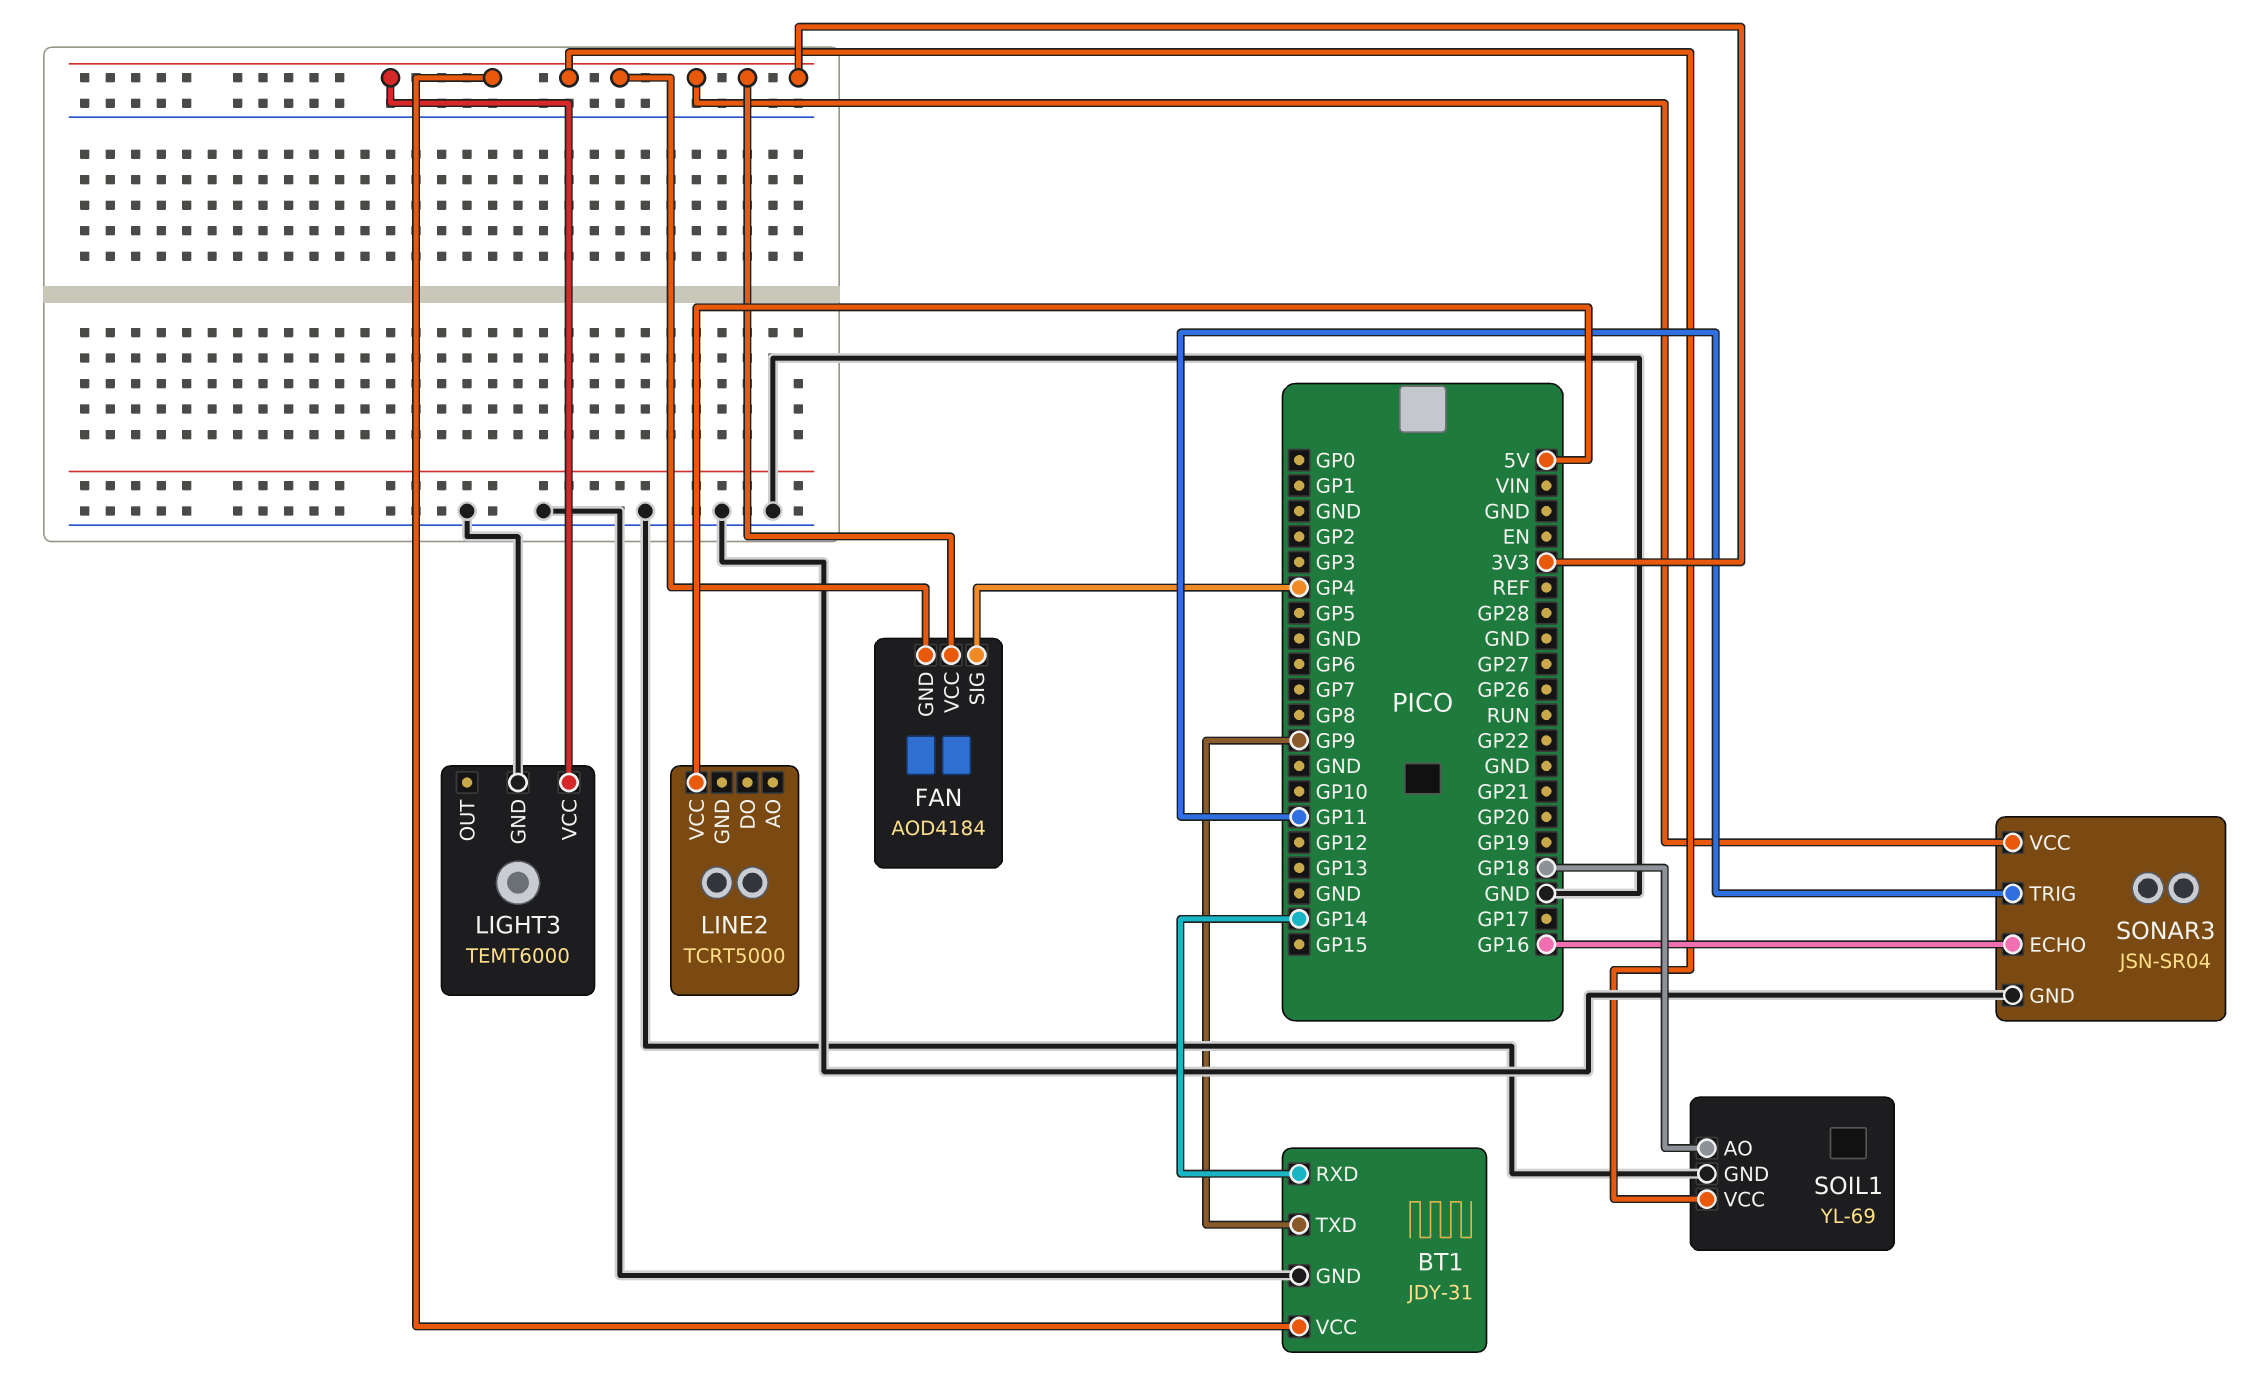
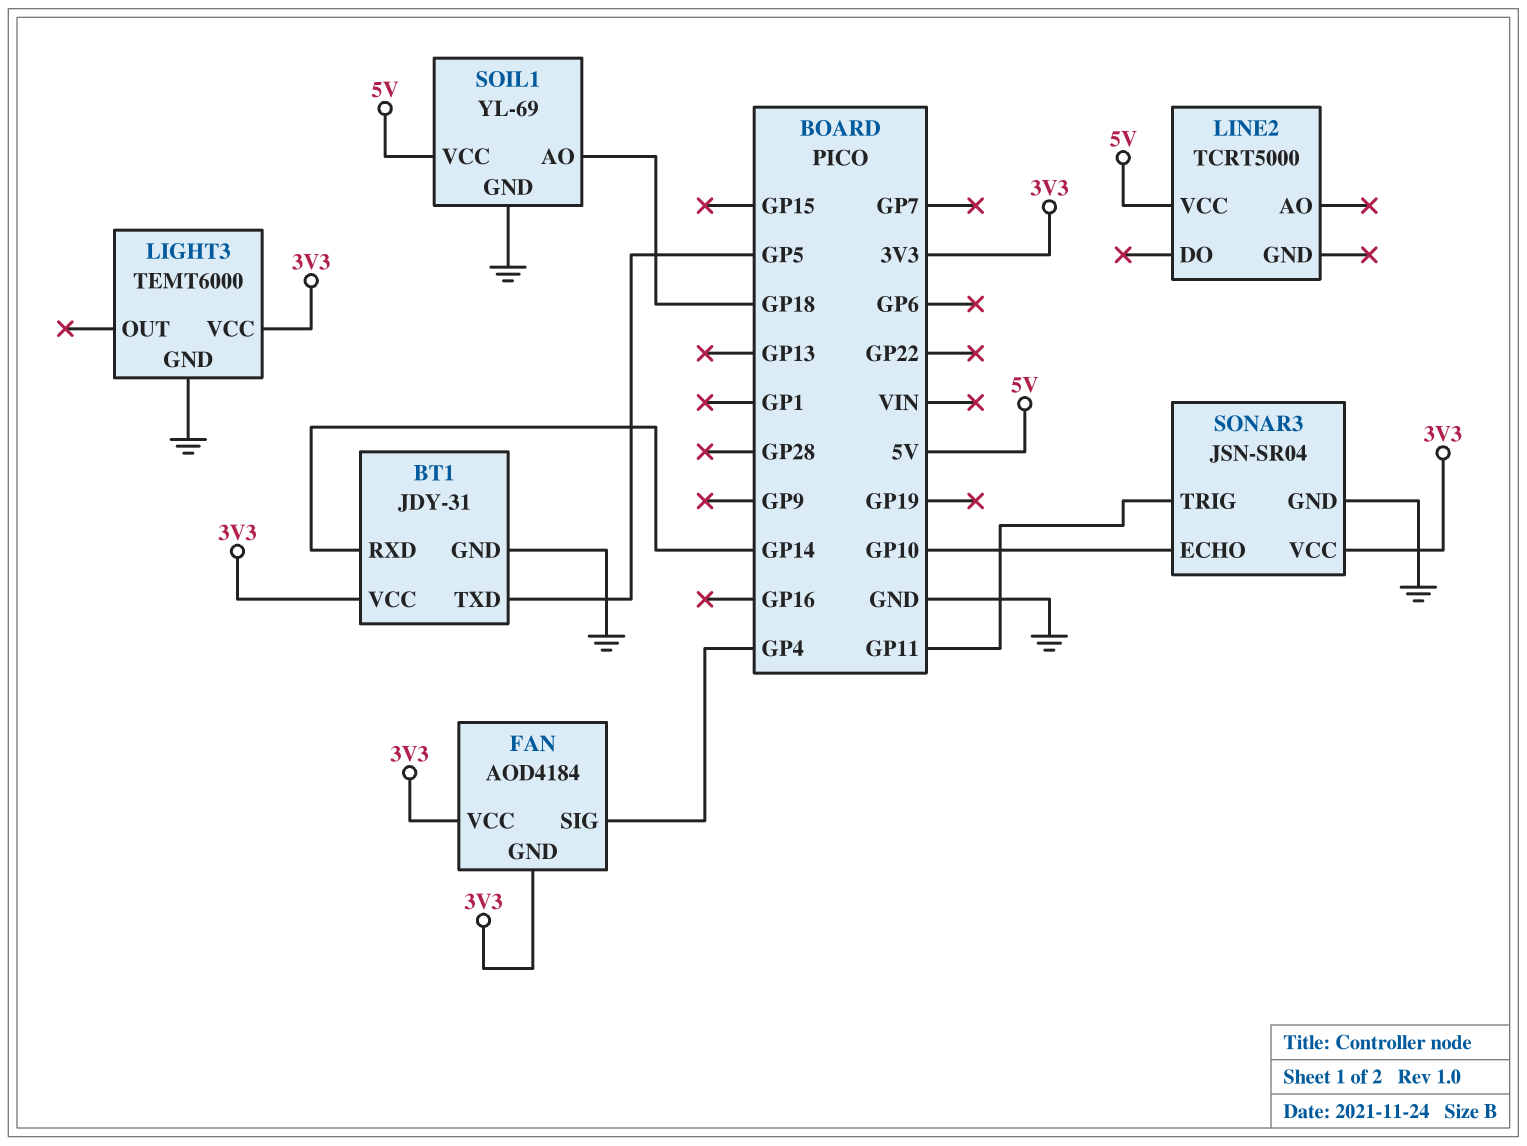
BT1 pin TXD: GP9 -> GP5
SOIL1 pin VCC: 3V3 -> 5V
SONAR3 pin ECHO: GP16 -> GP10

